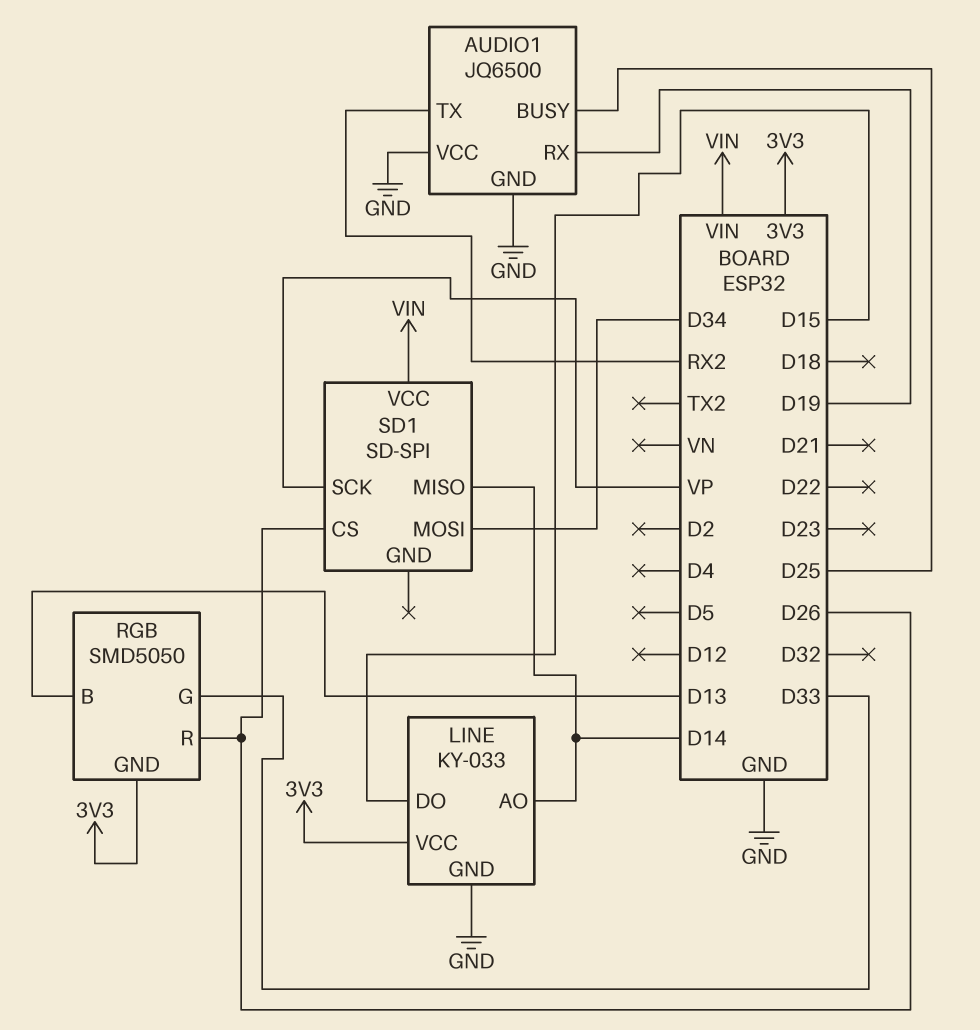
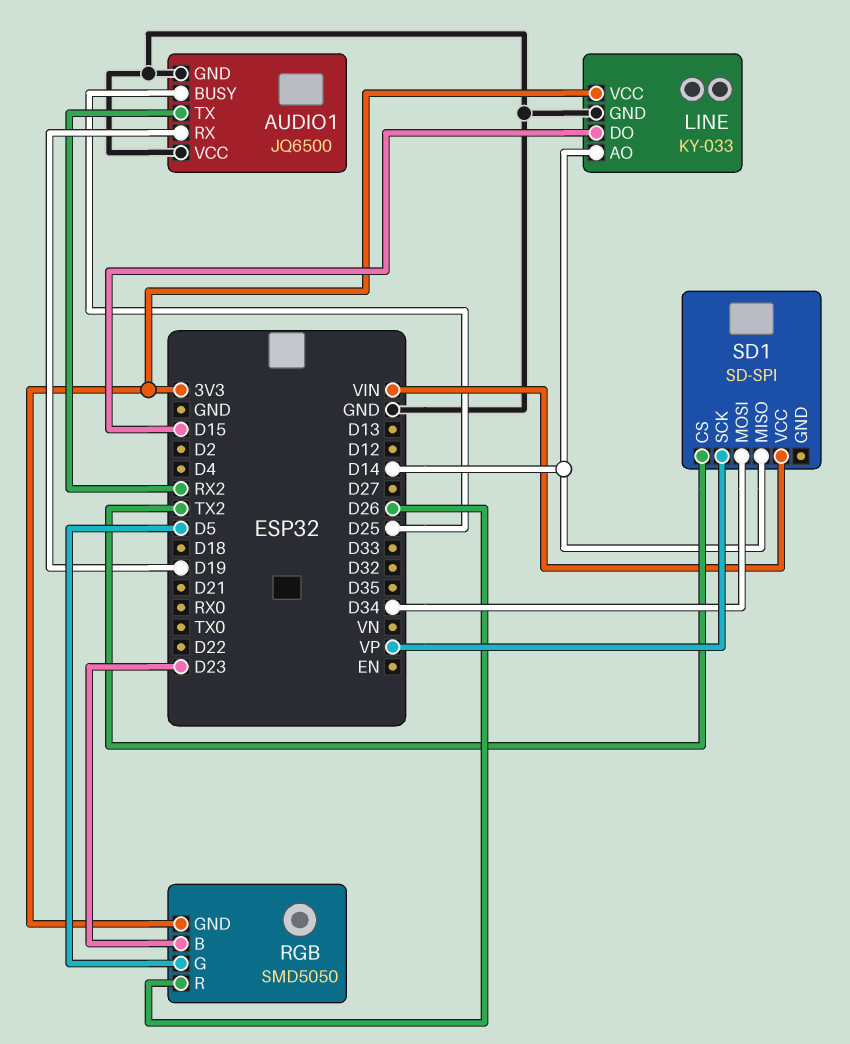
RGB pin B: D13 -> D23
RGB pin G: D33 -> D5
SD1 pin CS: D26 -> TX2

